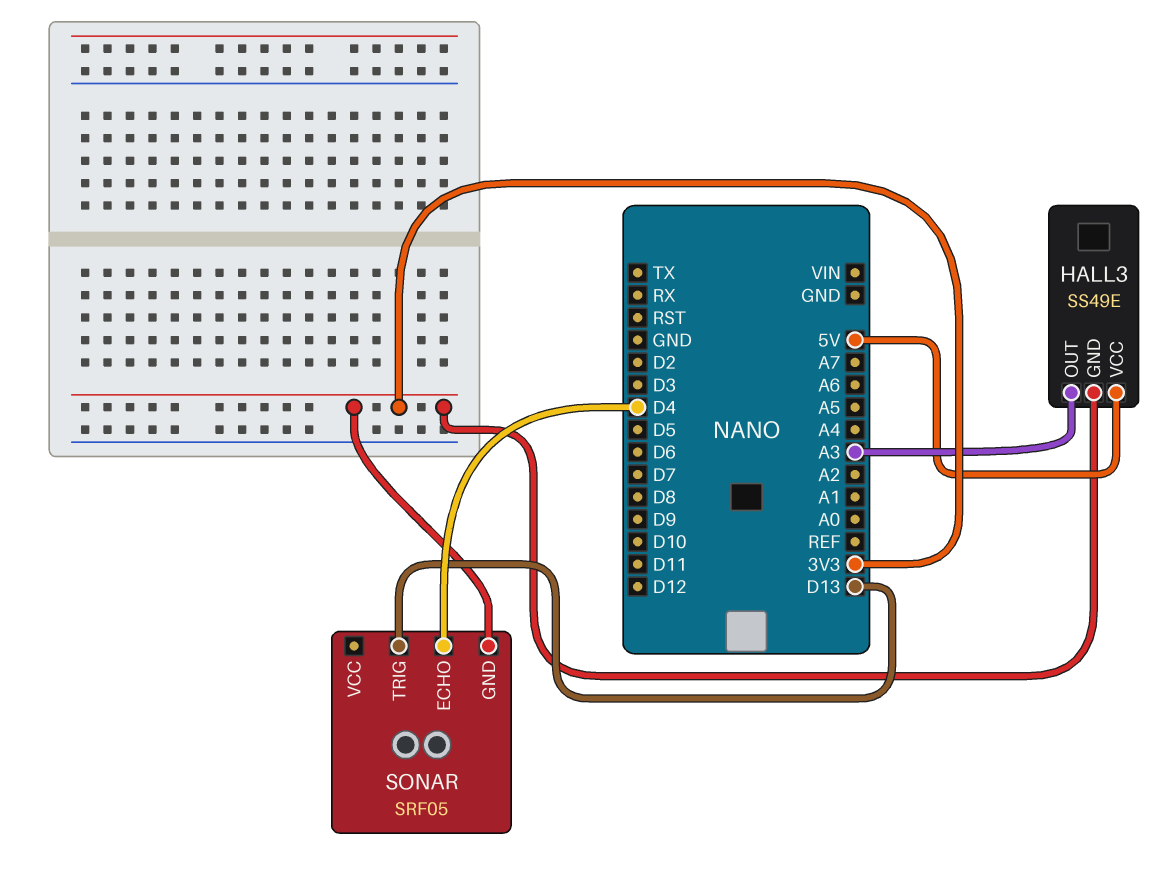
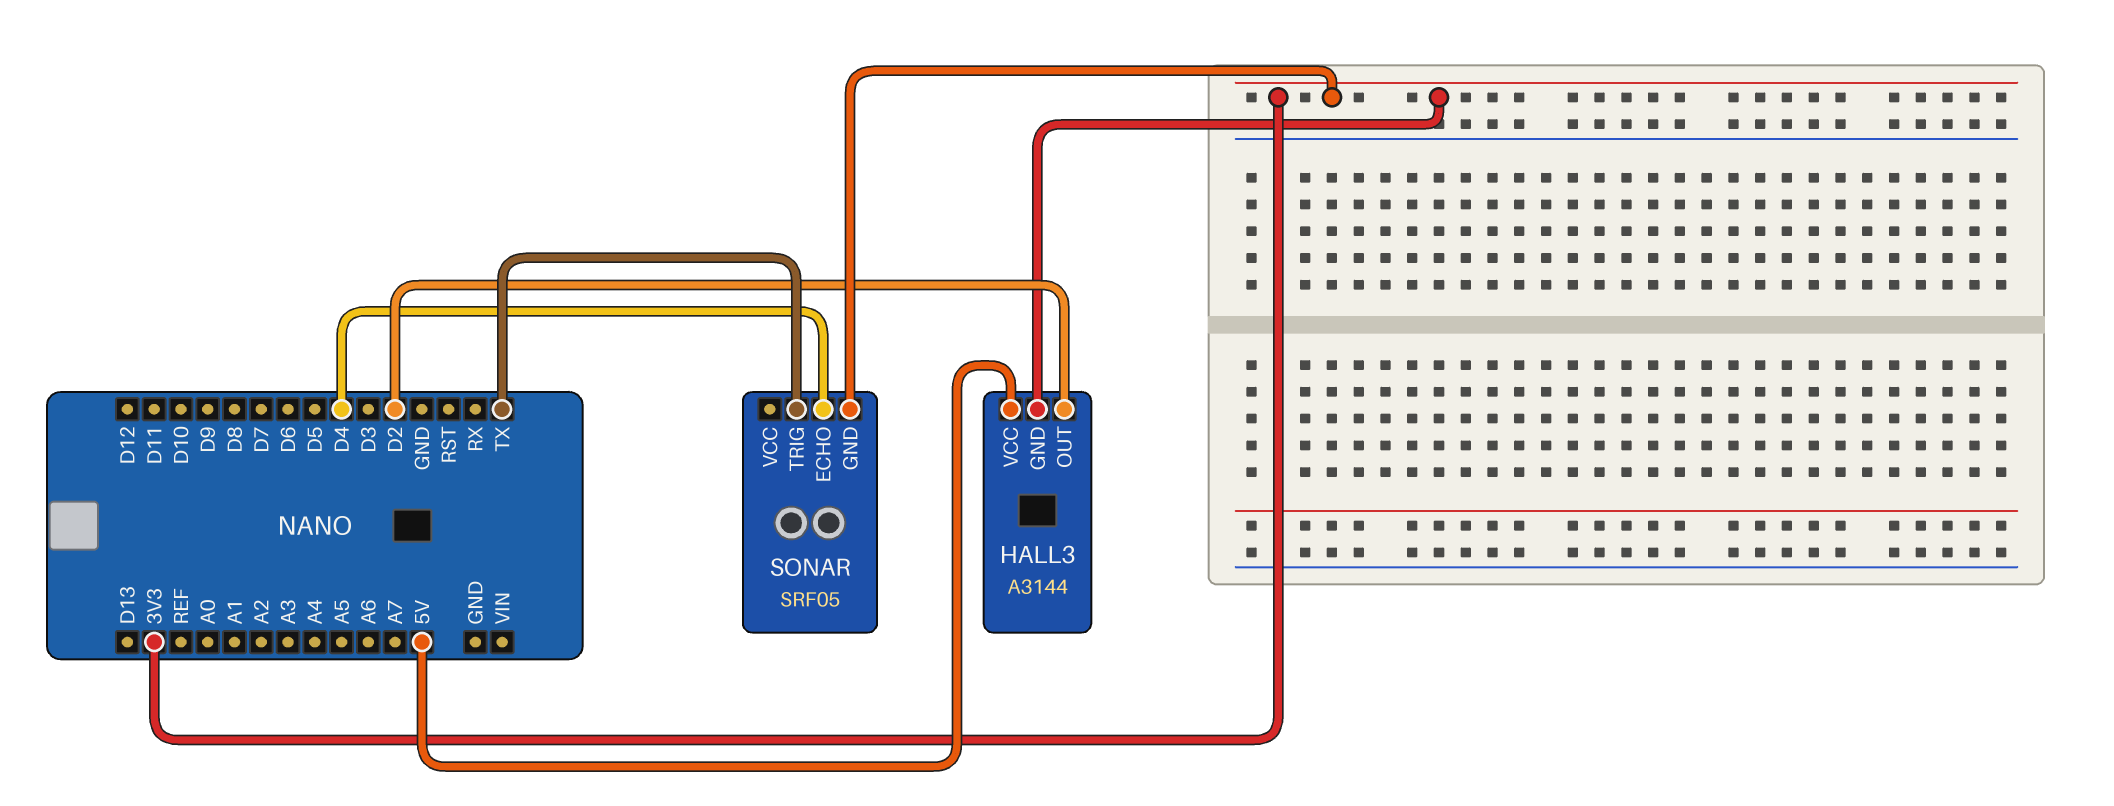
HALL3: SS49E -> A3144
HALL3 pin OUT: A3 -> D2
SONAR pin TRIG: D13 -> TX

